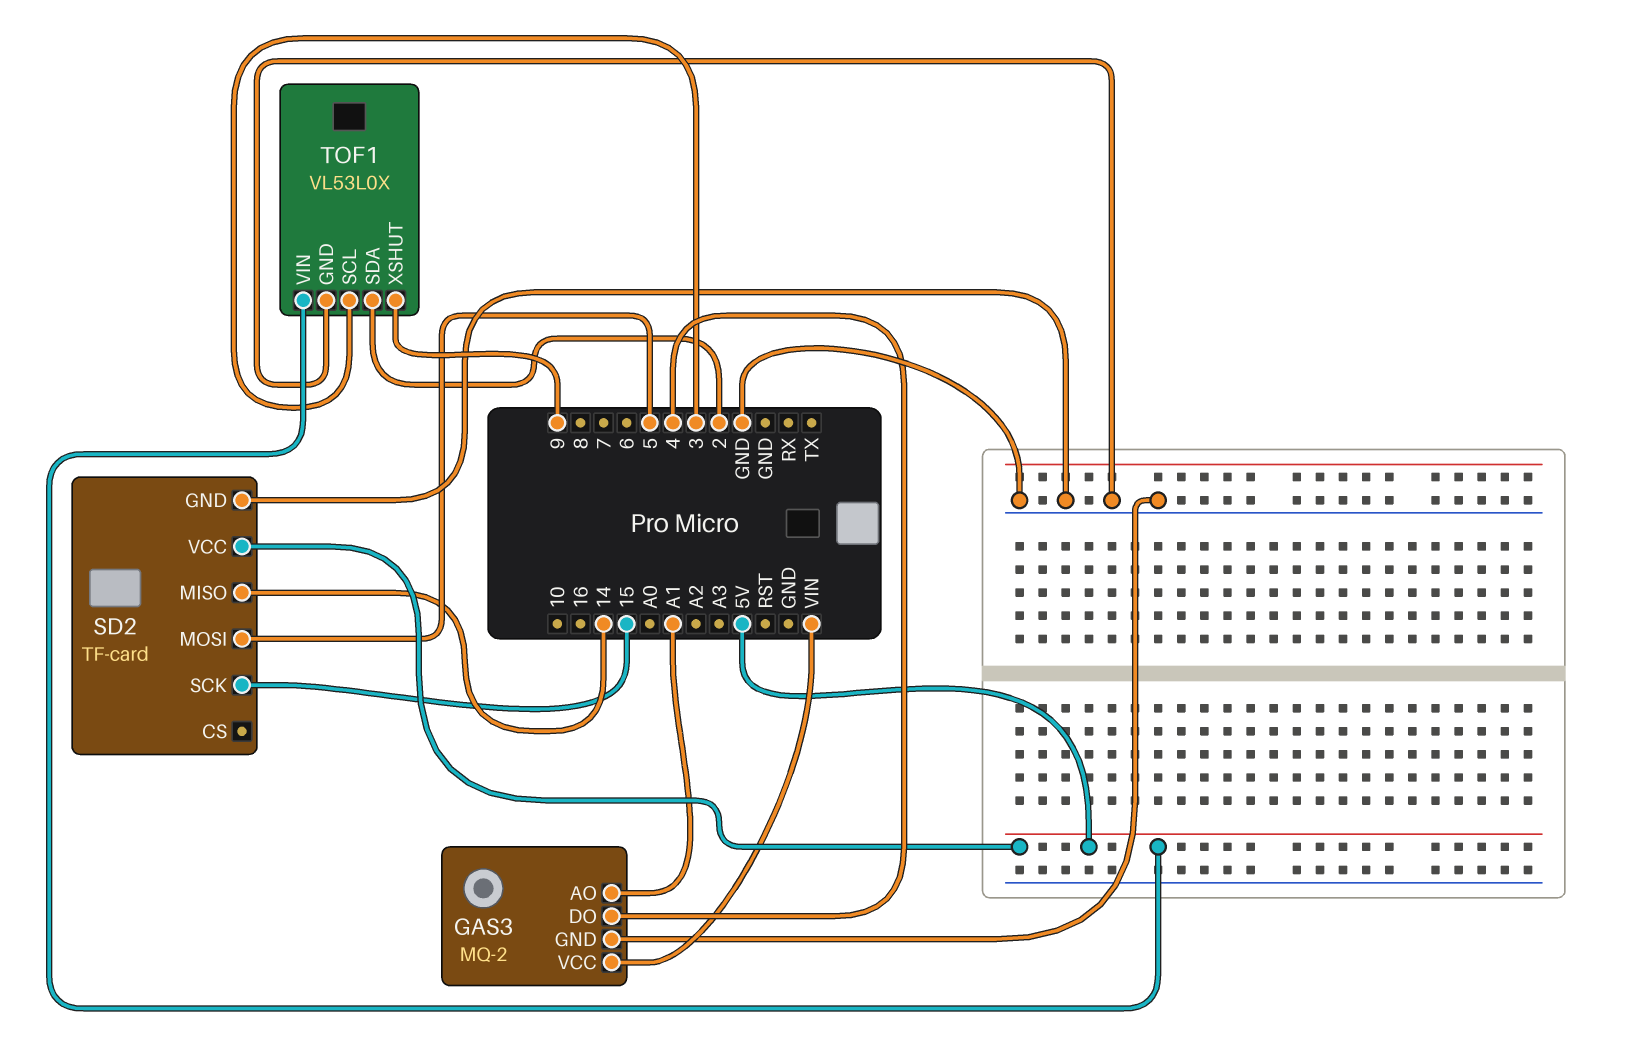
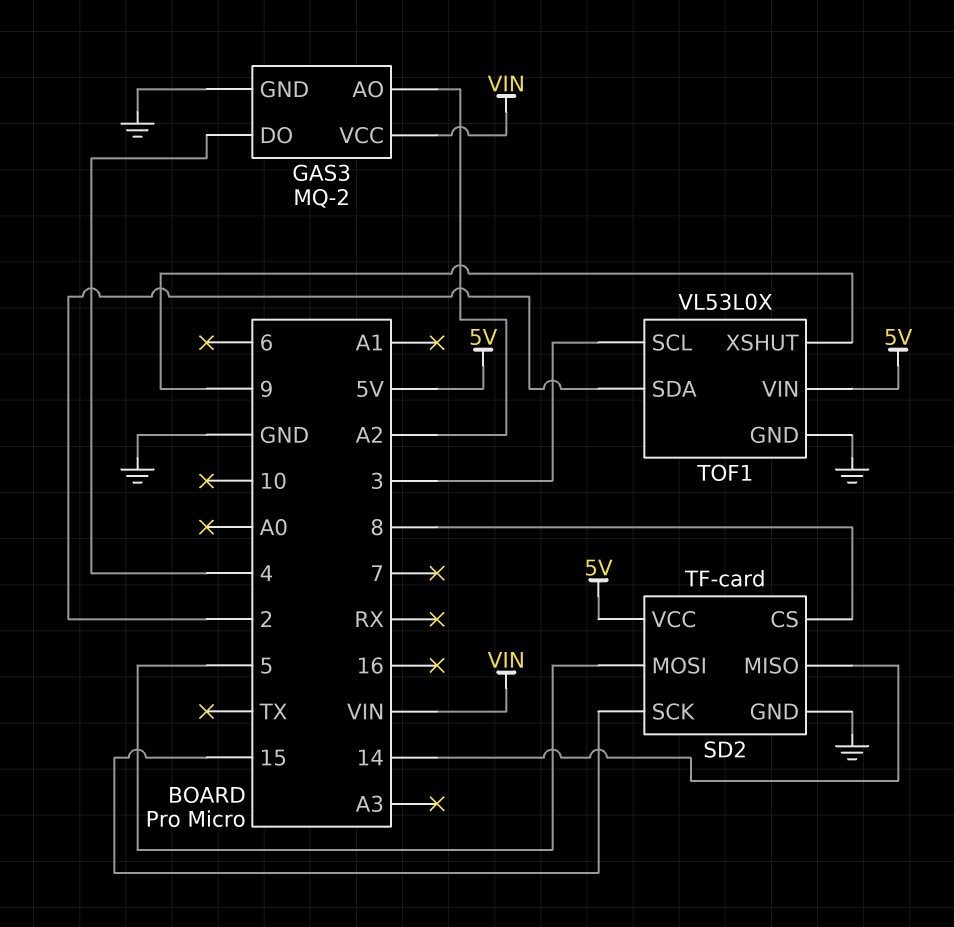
GAS3 pin AO: A1 -> A2
SD2 pin CS: none -> 8

